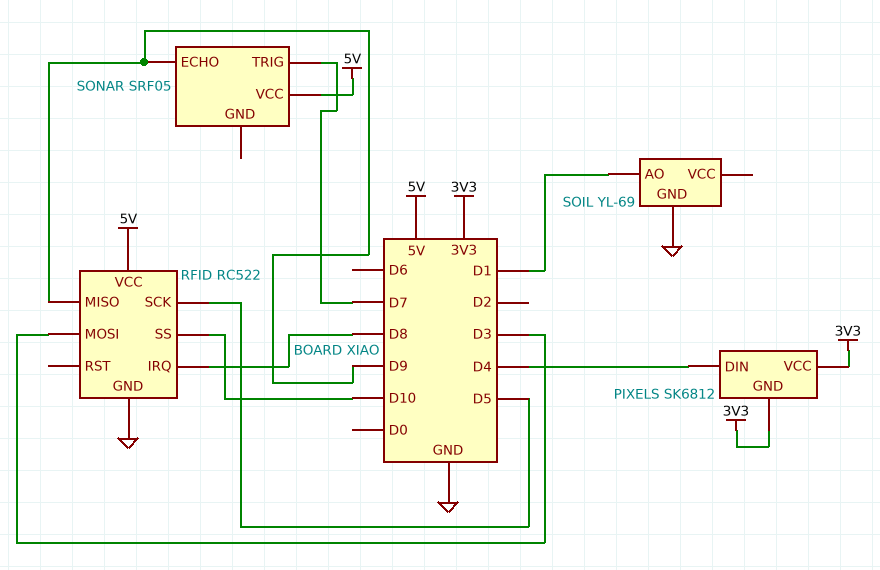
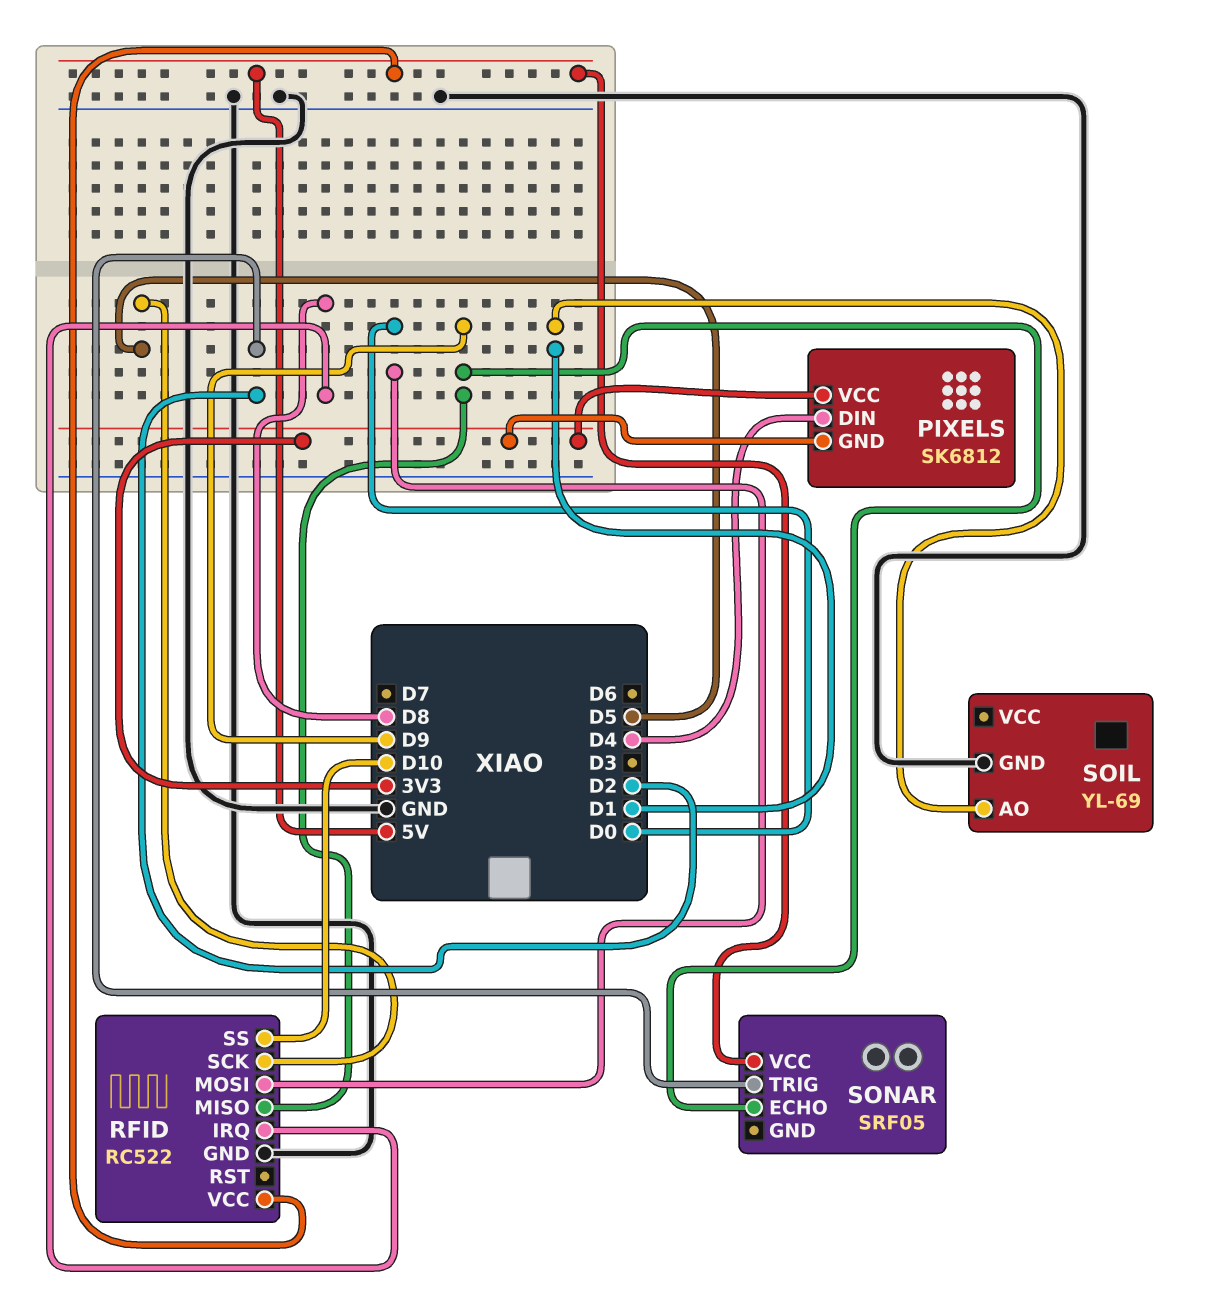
RFID pin MOSI: D3 -> D0
SONAR pin TRIG: D7 -> D2

